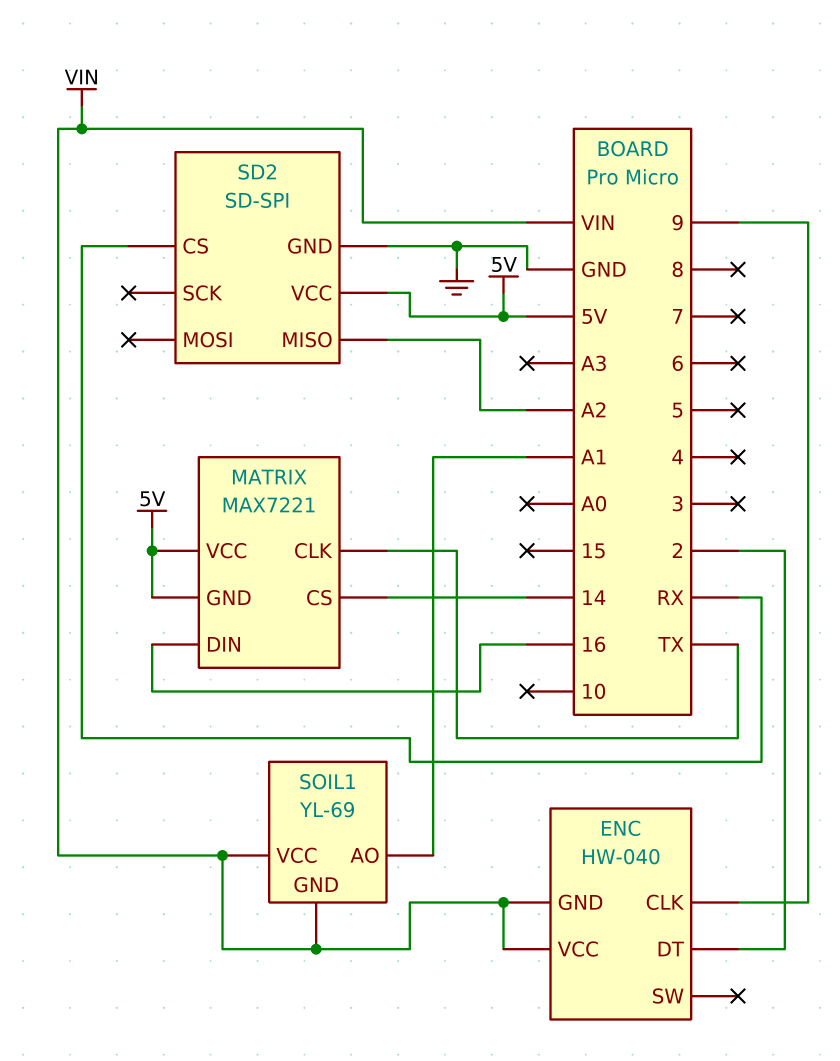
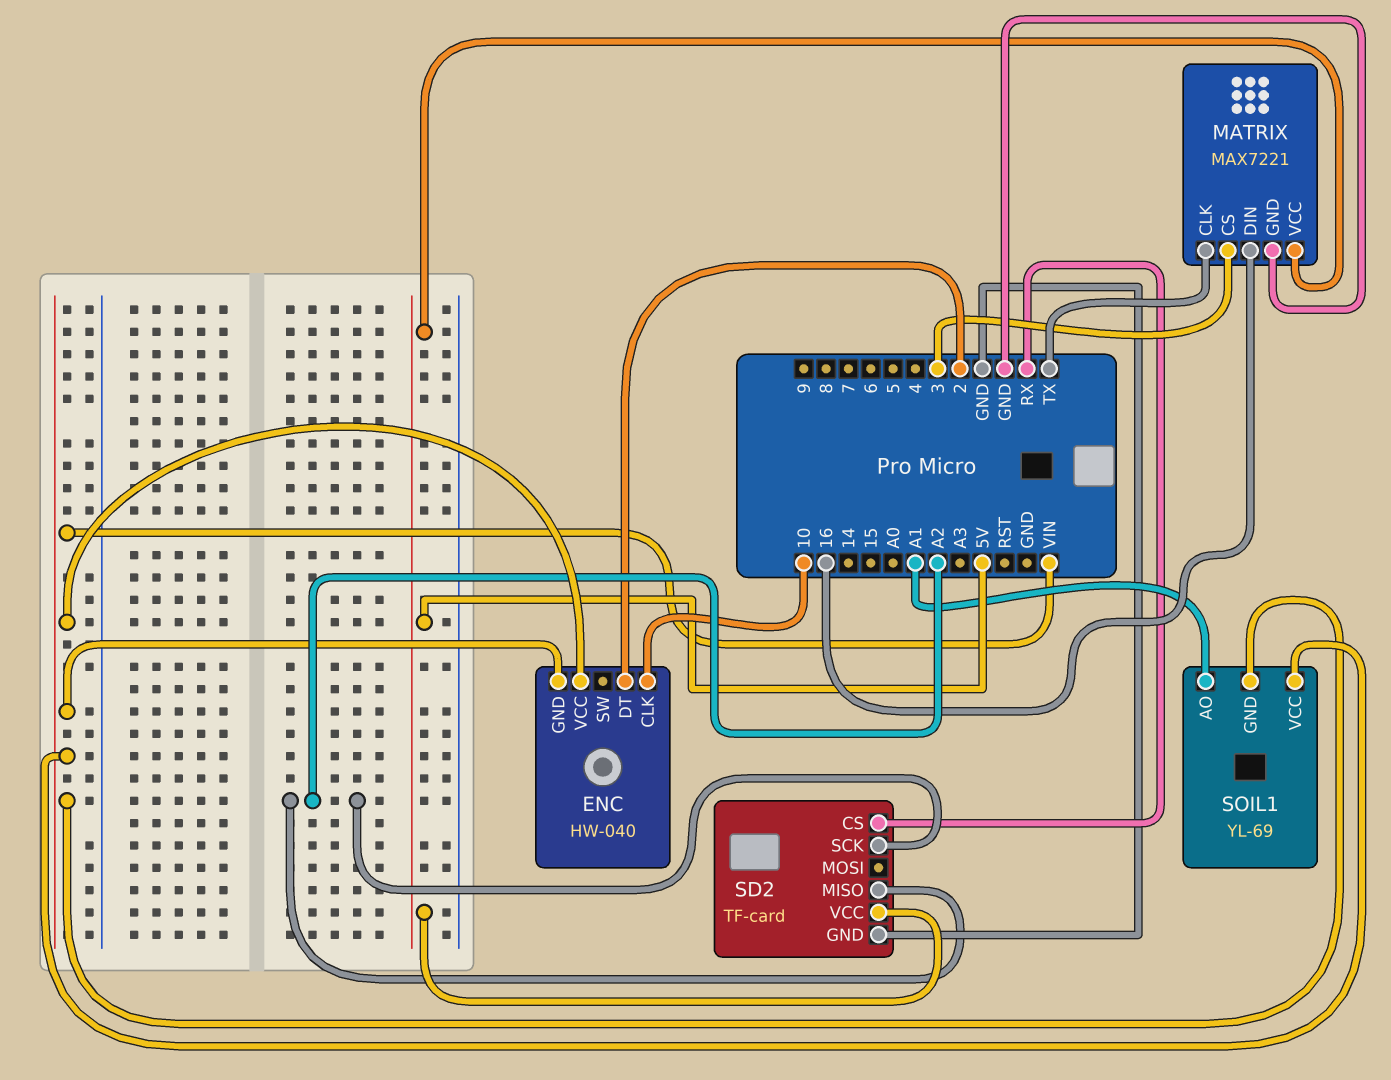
ENC pin CLK: 9 -> 10
MATRIX pin CS: 14 -> 3
MATRIX pin GND: 5V -> GND
SD2: SD-SPI -> TF-card
SD2 pin SCK: none -> A2

